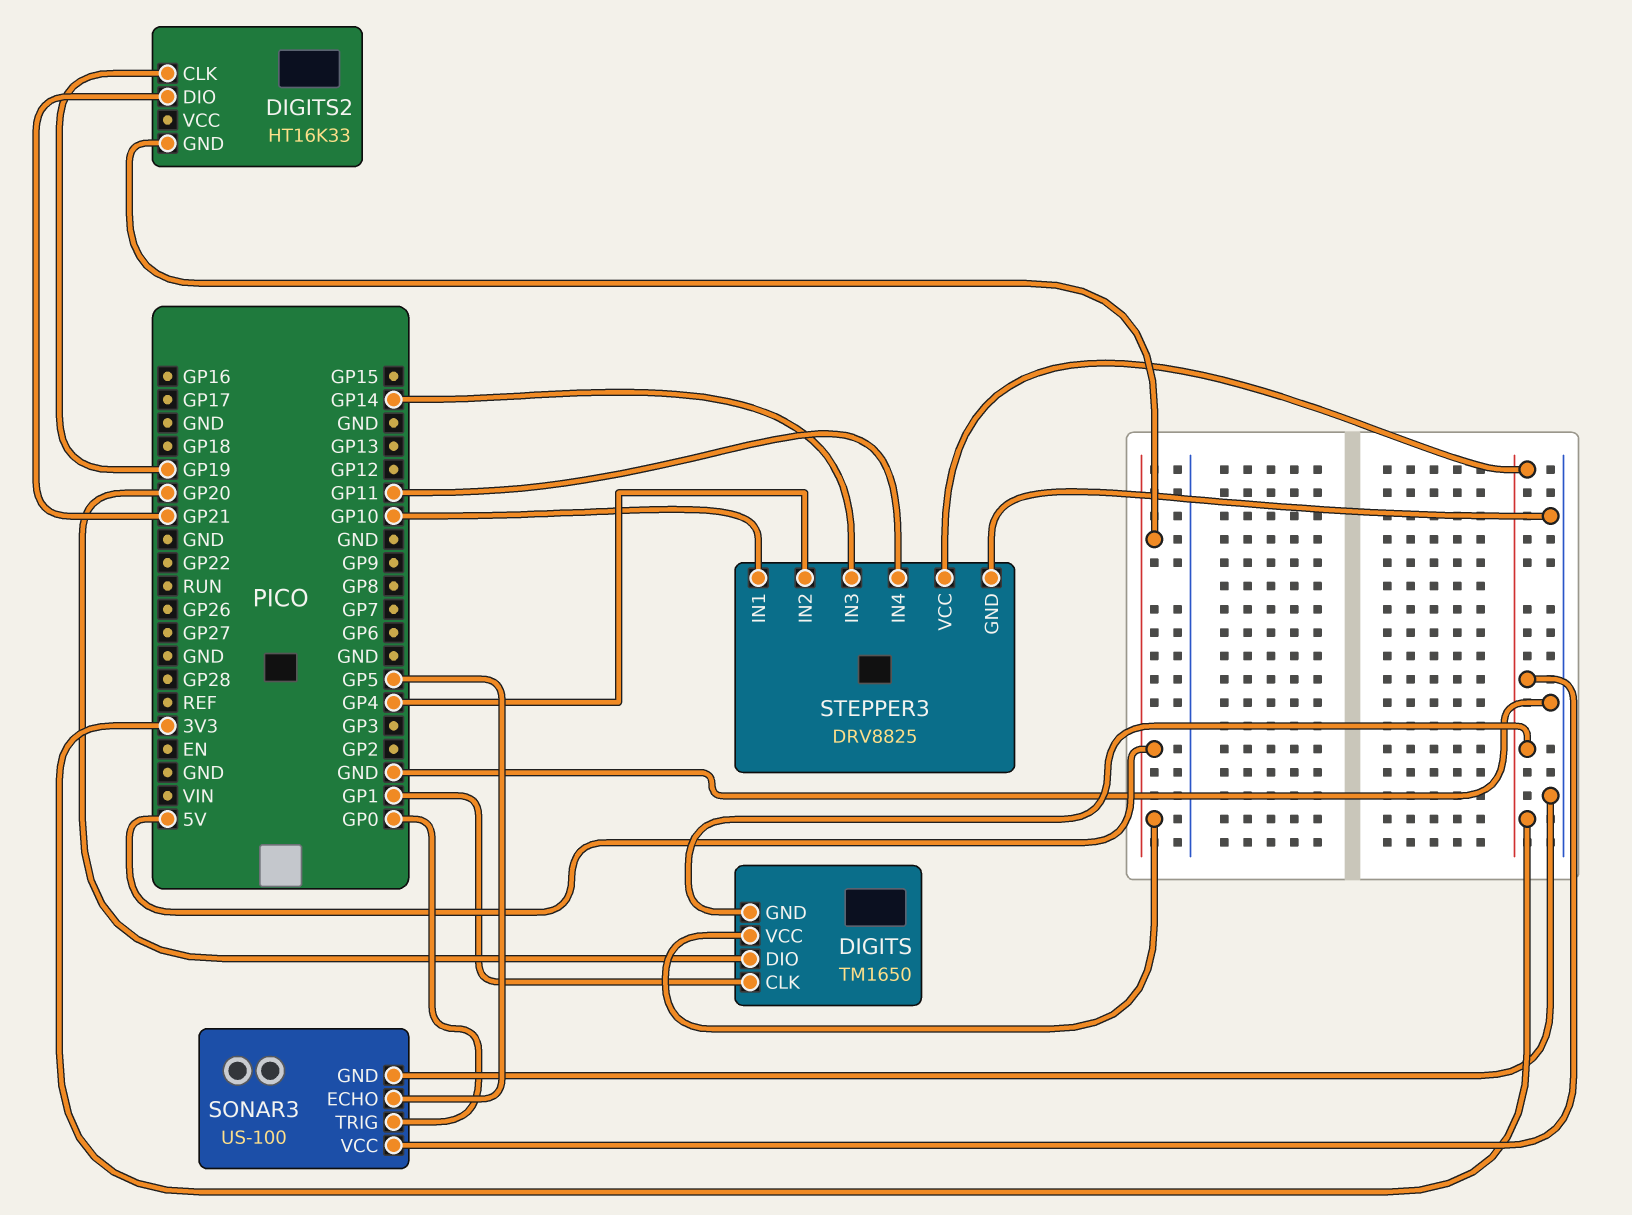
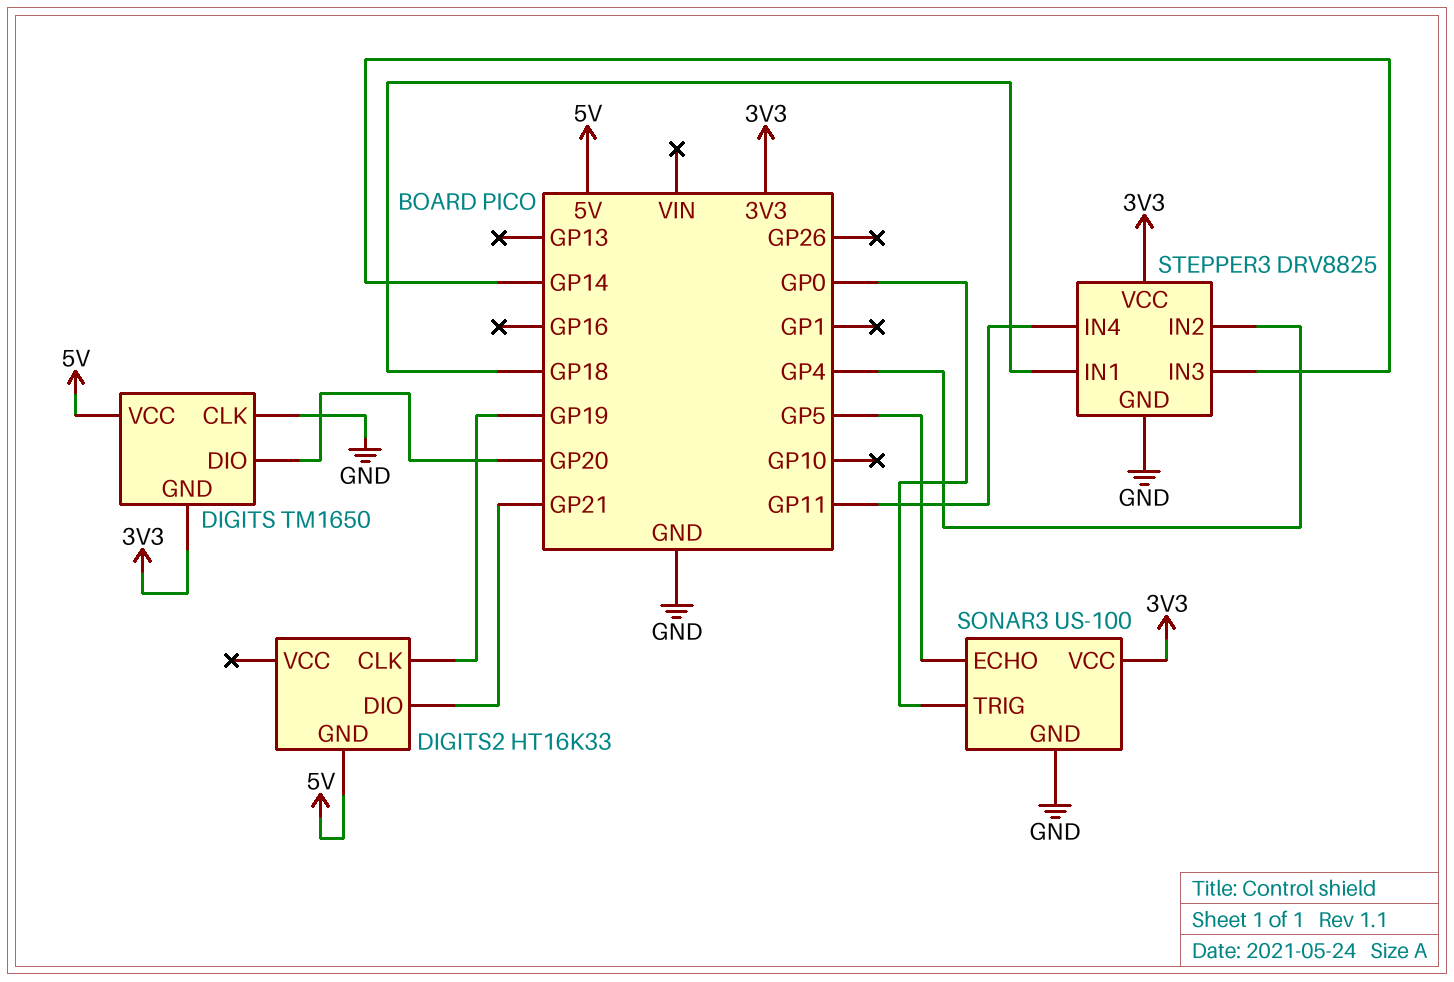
DIGITS pin CLK: GP1 -> GND
STEPPER3 pin IN1: GP10 -> GP18

